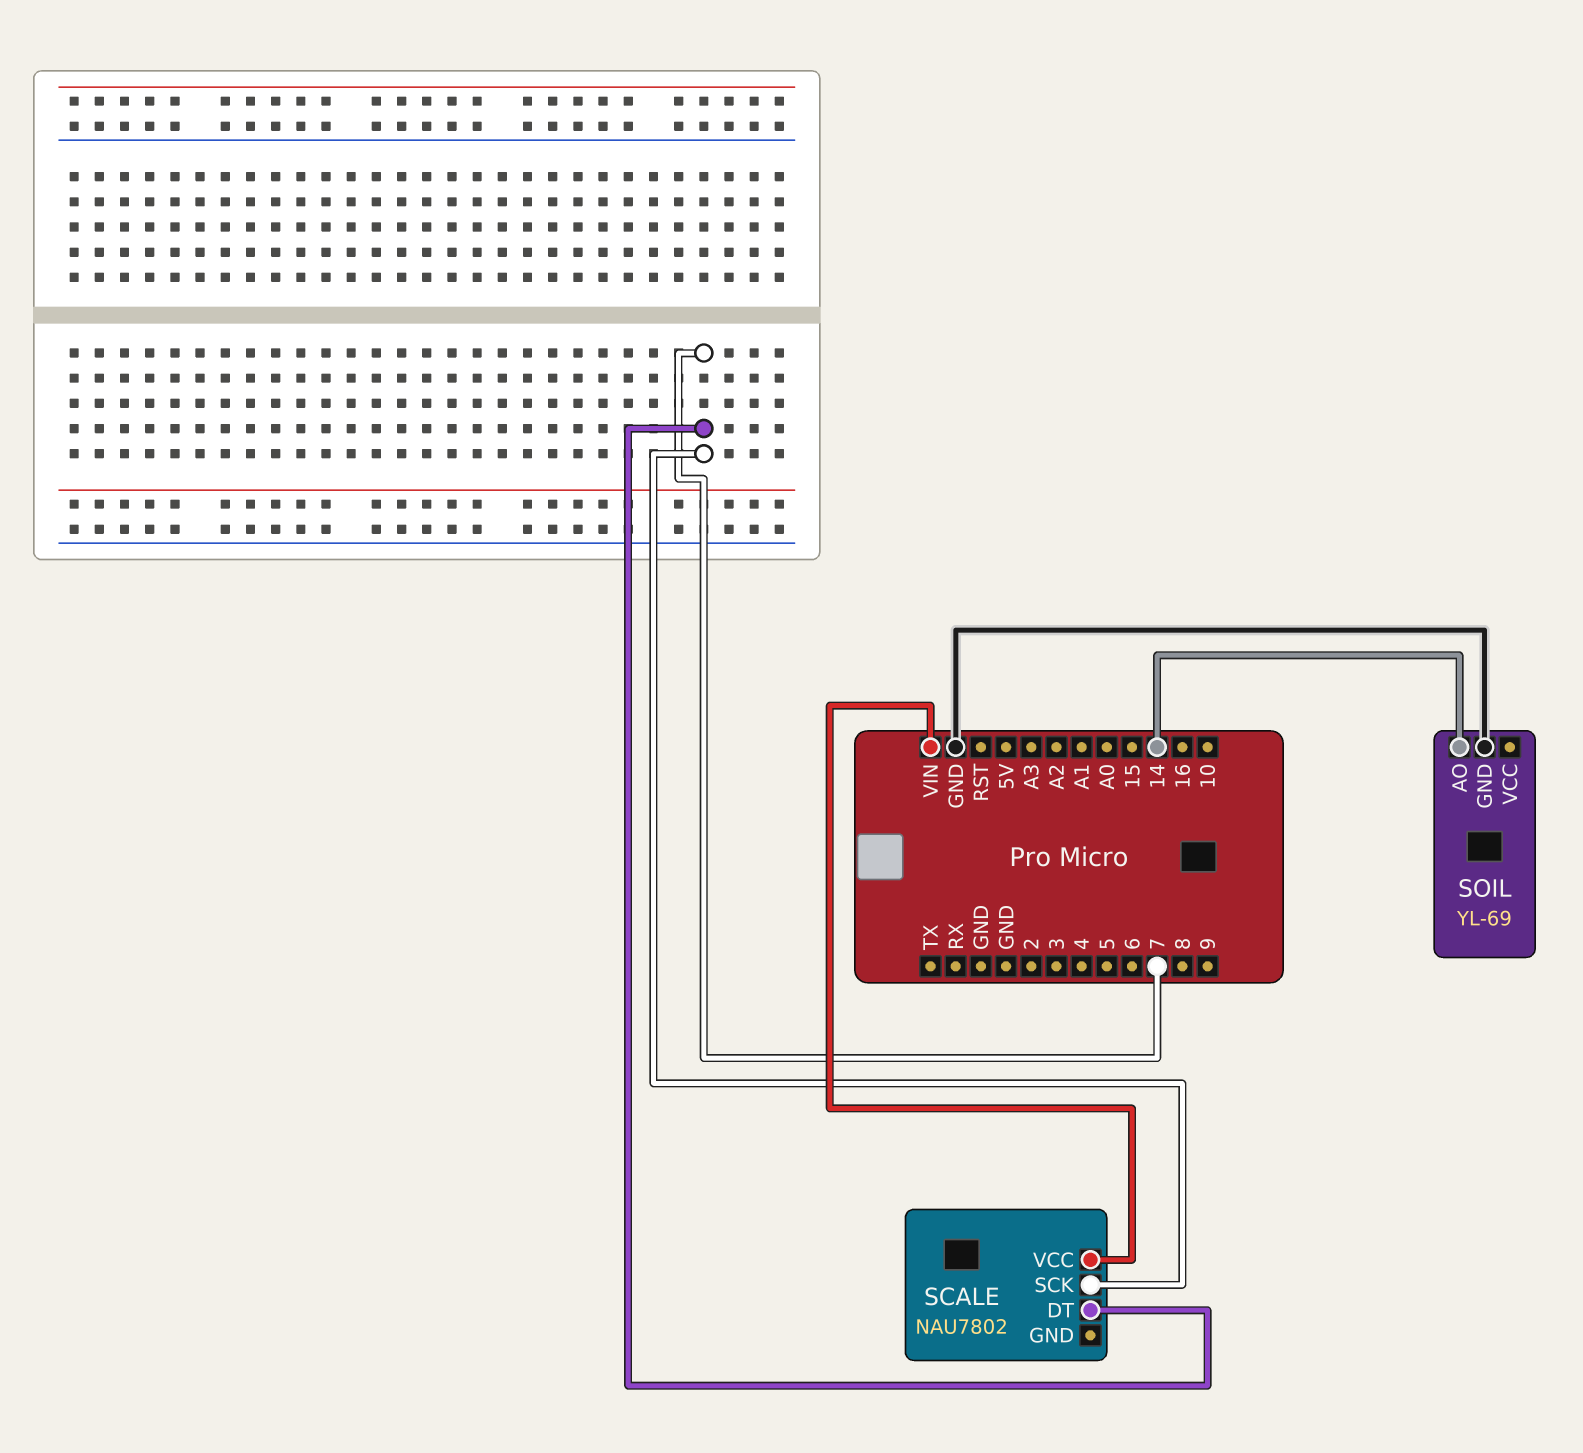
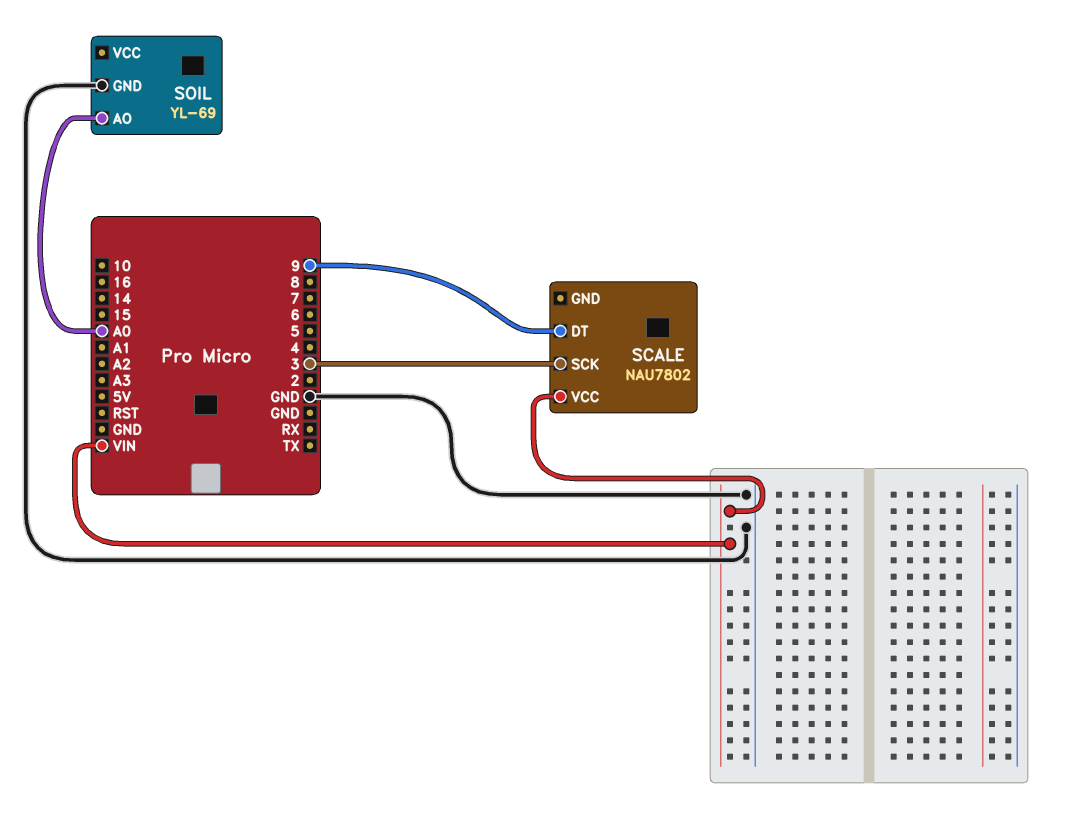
SCALE pin DT: 7 -> 9
SCALE pin SCK: 7 -> 3
SOIL pin AO: 14 -> A0

